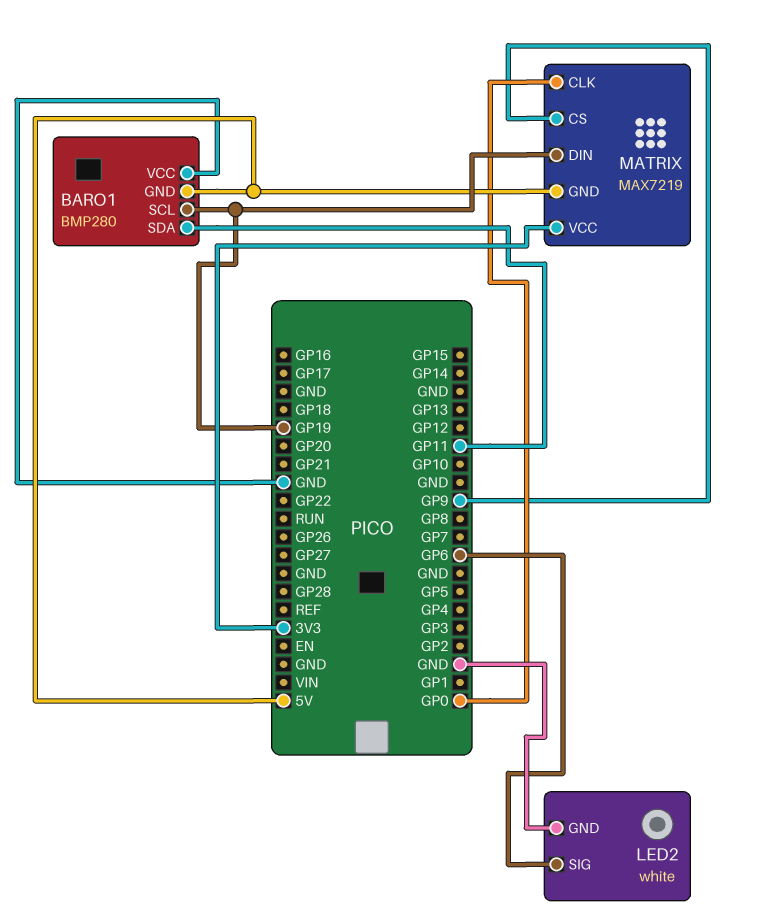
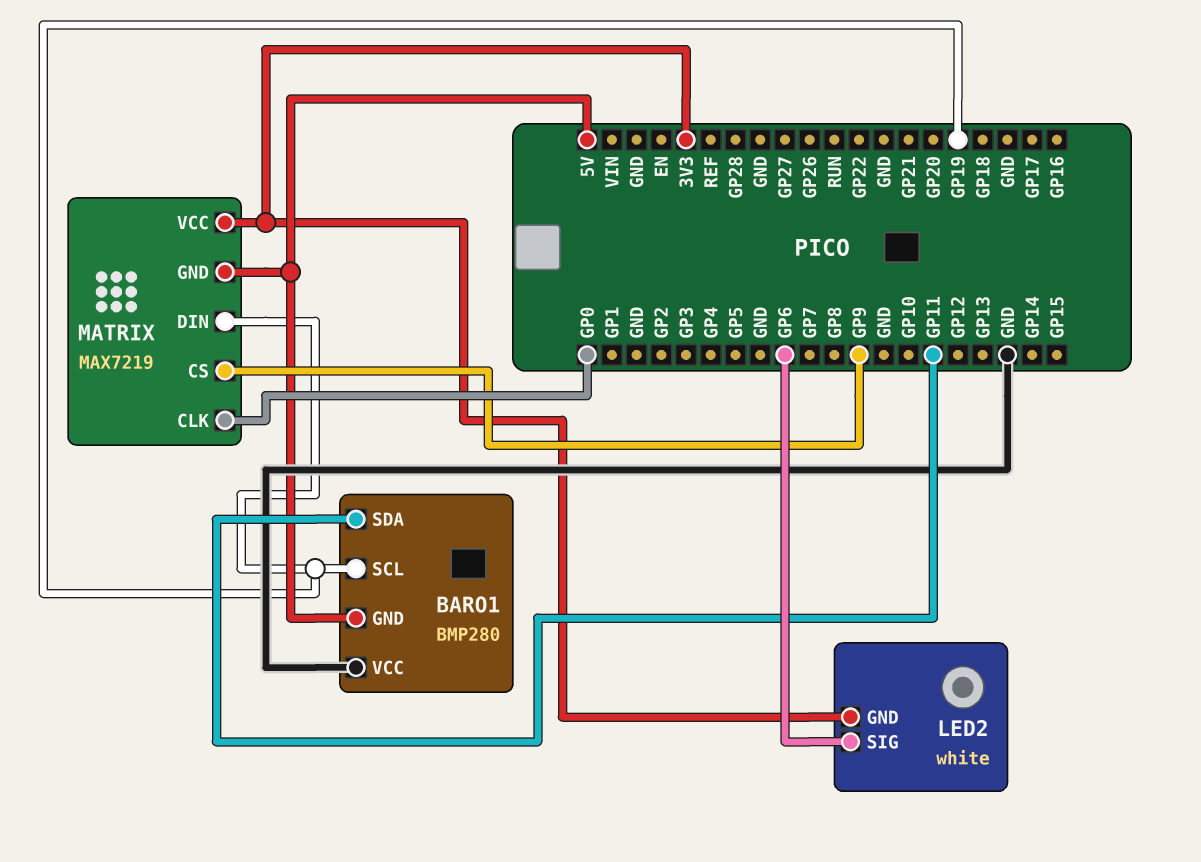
LED2 pin GND: GND -> 3V3

